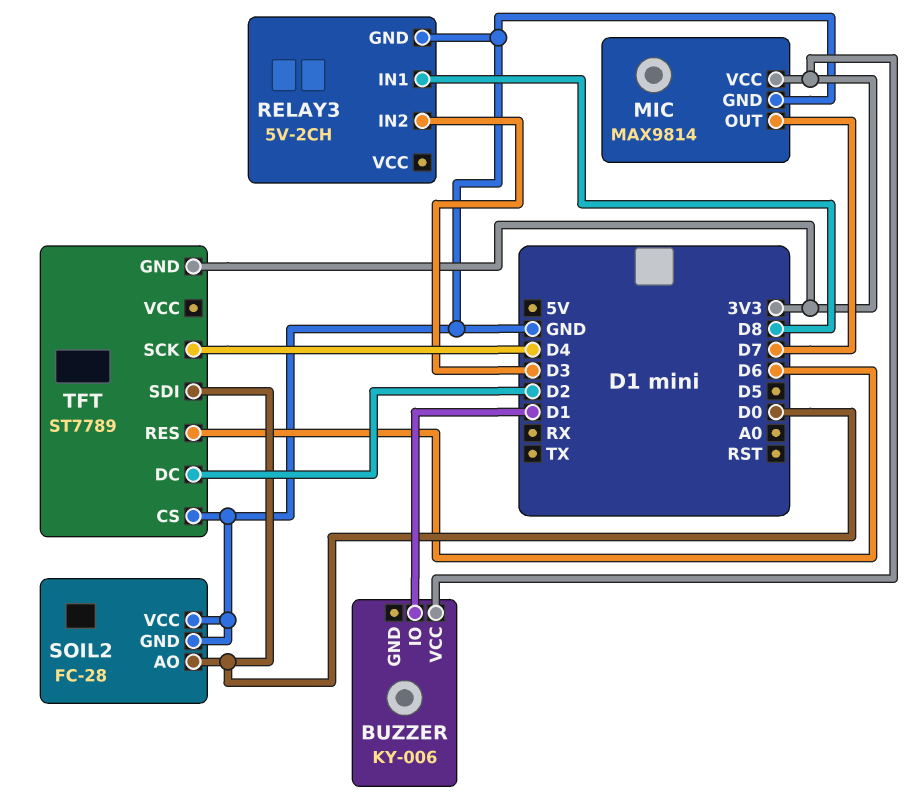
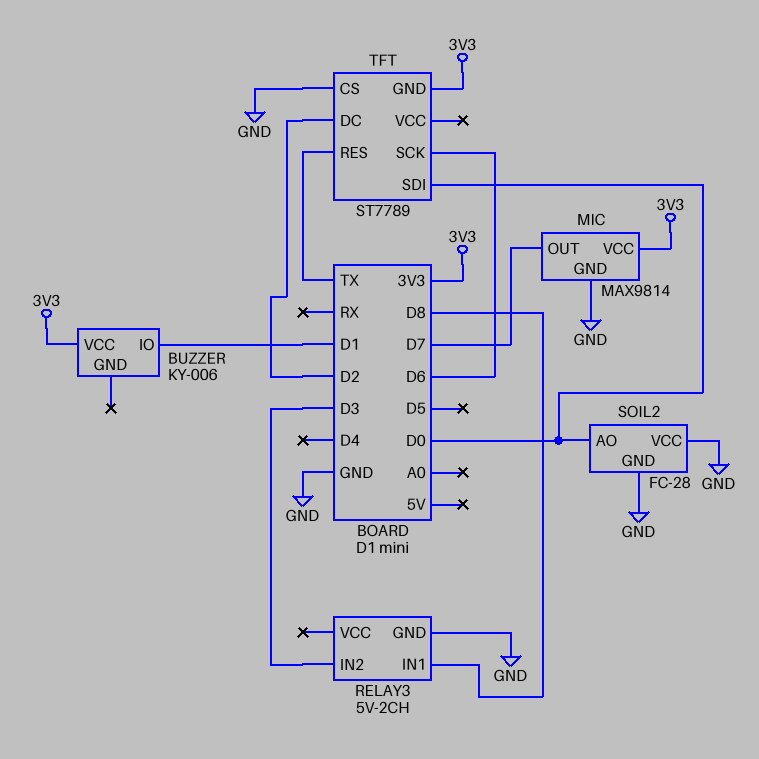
TFT pin RES: D6 -> TX
TFT pin SCK: D4 -> D6

